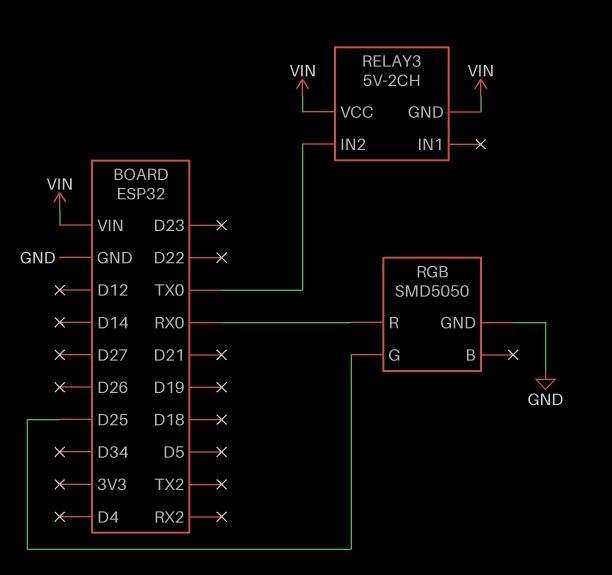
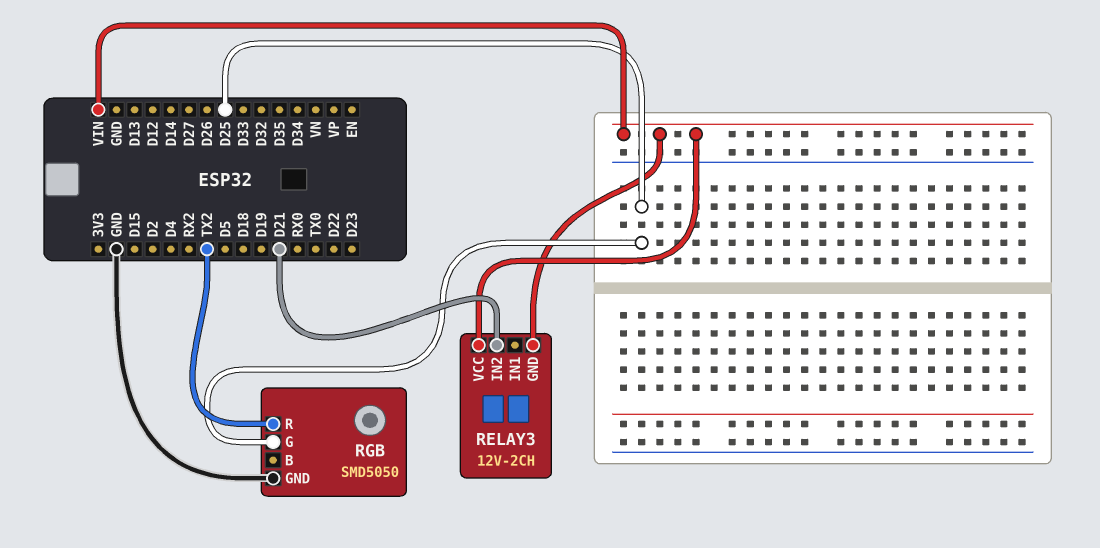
RELAY3: 5V-2CH -> 12V-2CH
RELAY3 pin IN2: TX0 -> D21
RGB pin R: RX0 -> TX2

